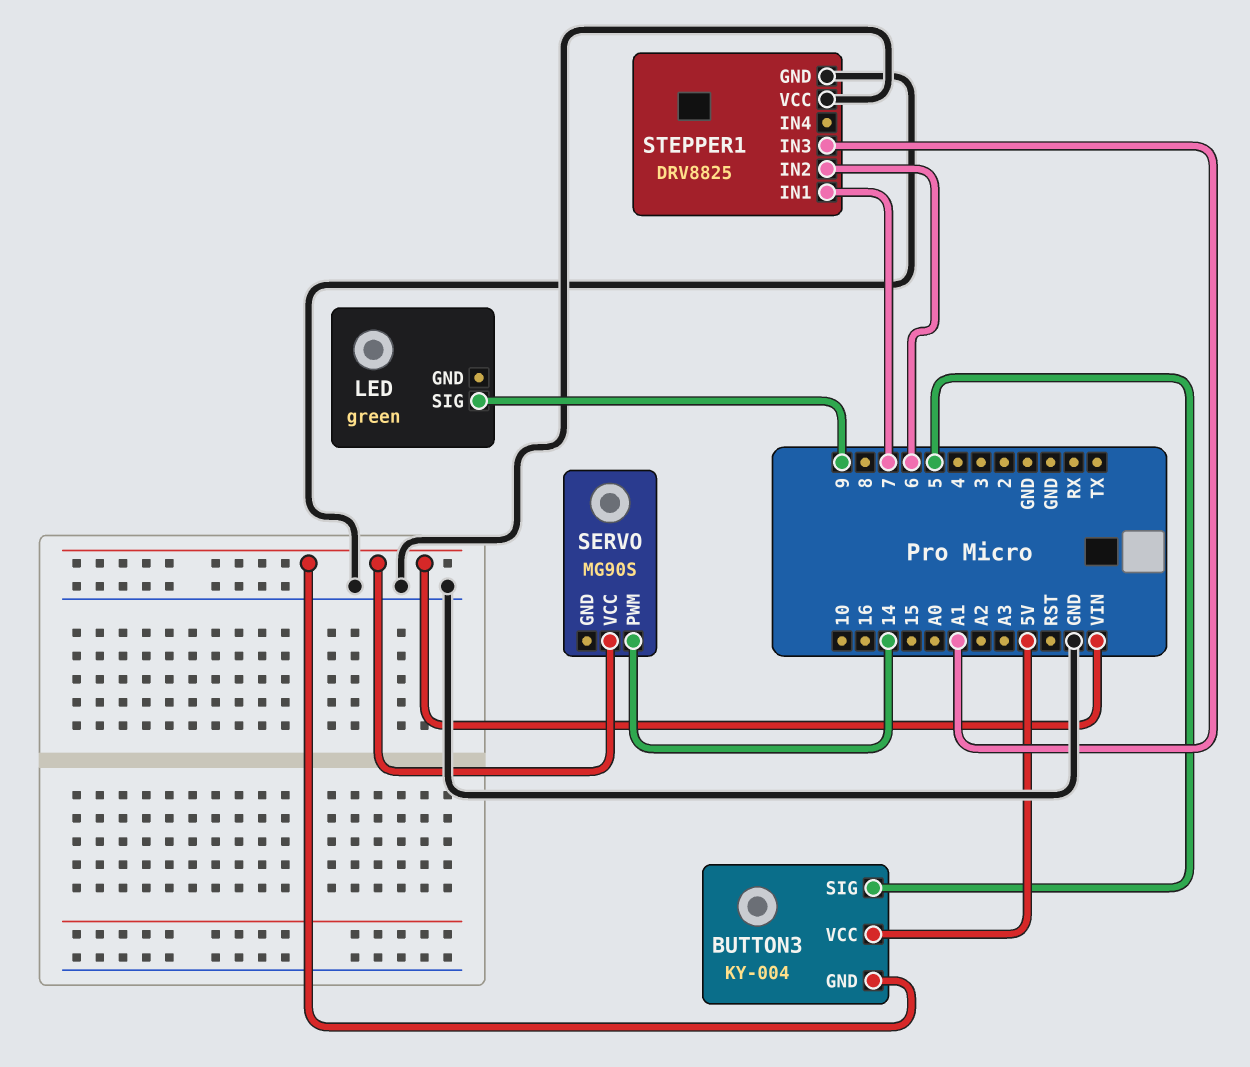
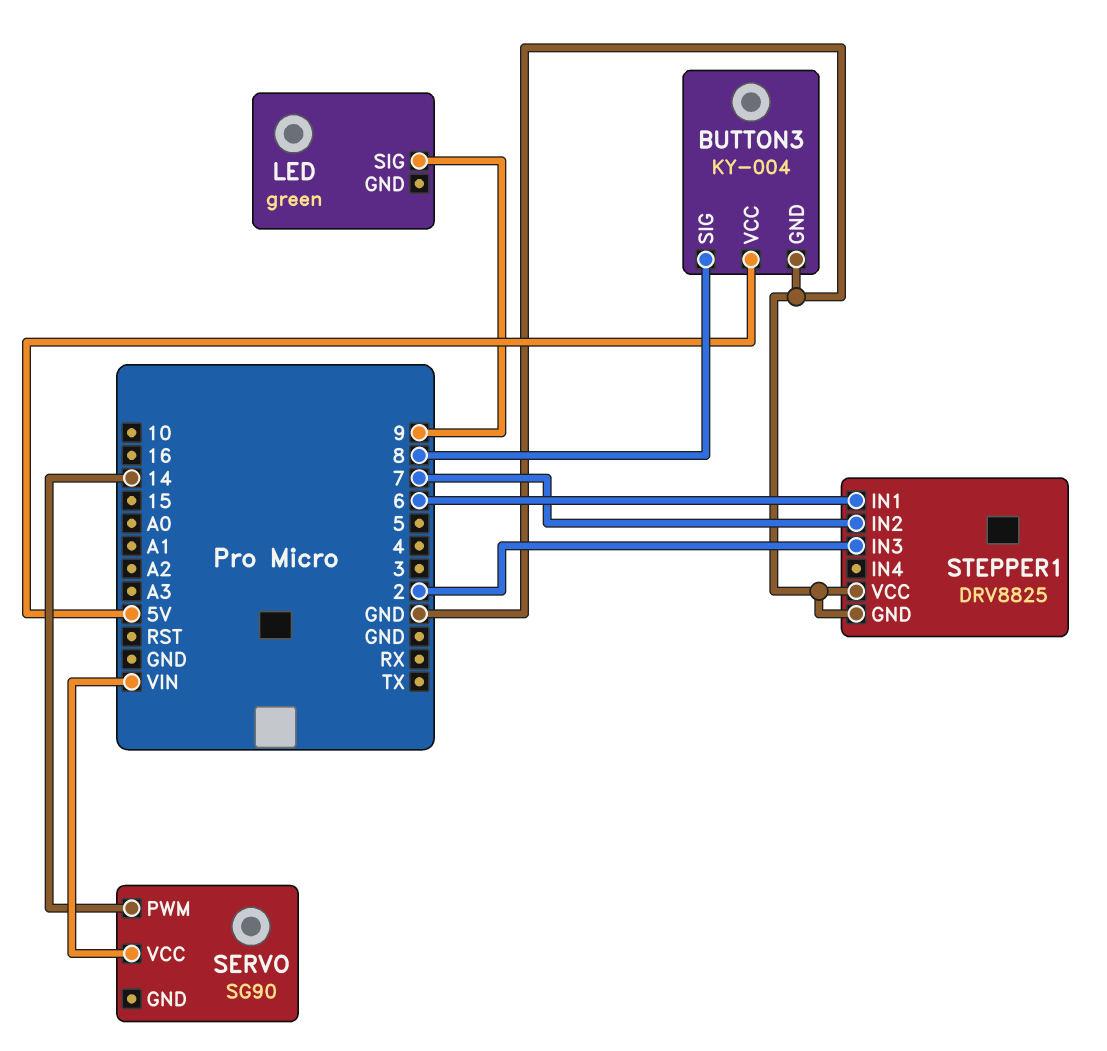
BUTTON3 pin GND: VIN -> GND
BUTTON3 pin SIG: 5 -> 8
SERVO: MG90S -> SG90
STEPPER1 pin IN1: 7 -> 6
STEPPER1 pin IN2: 6 -> 7
STEPPER1 pin IN3: A1 -> 2

